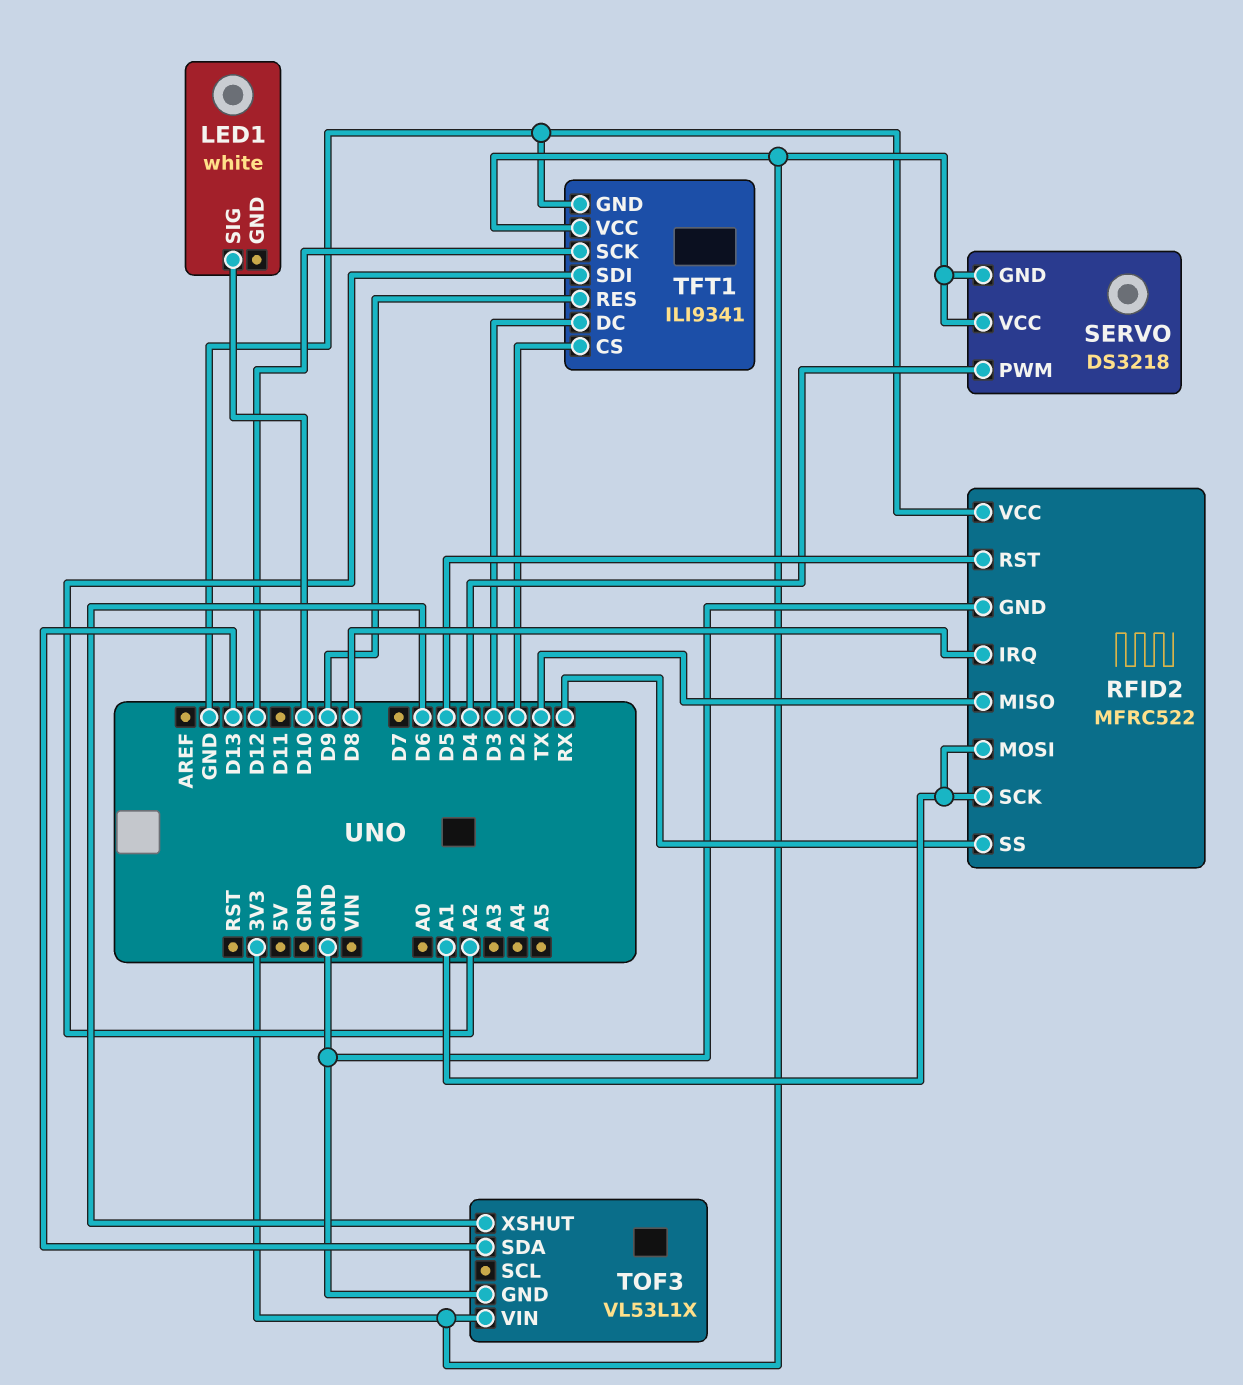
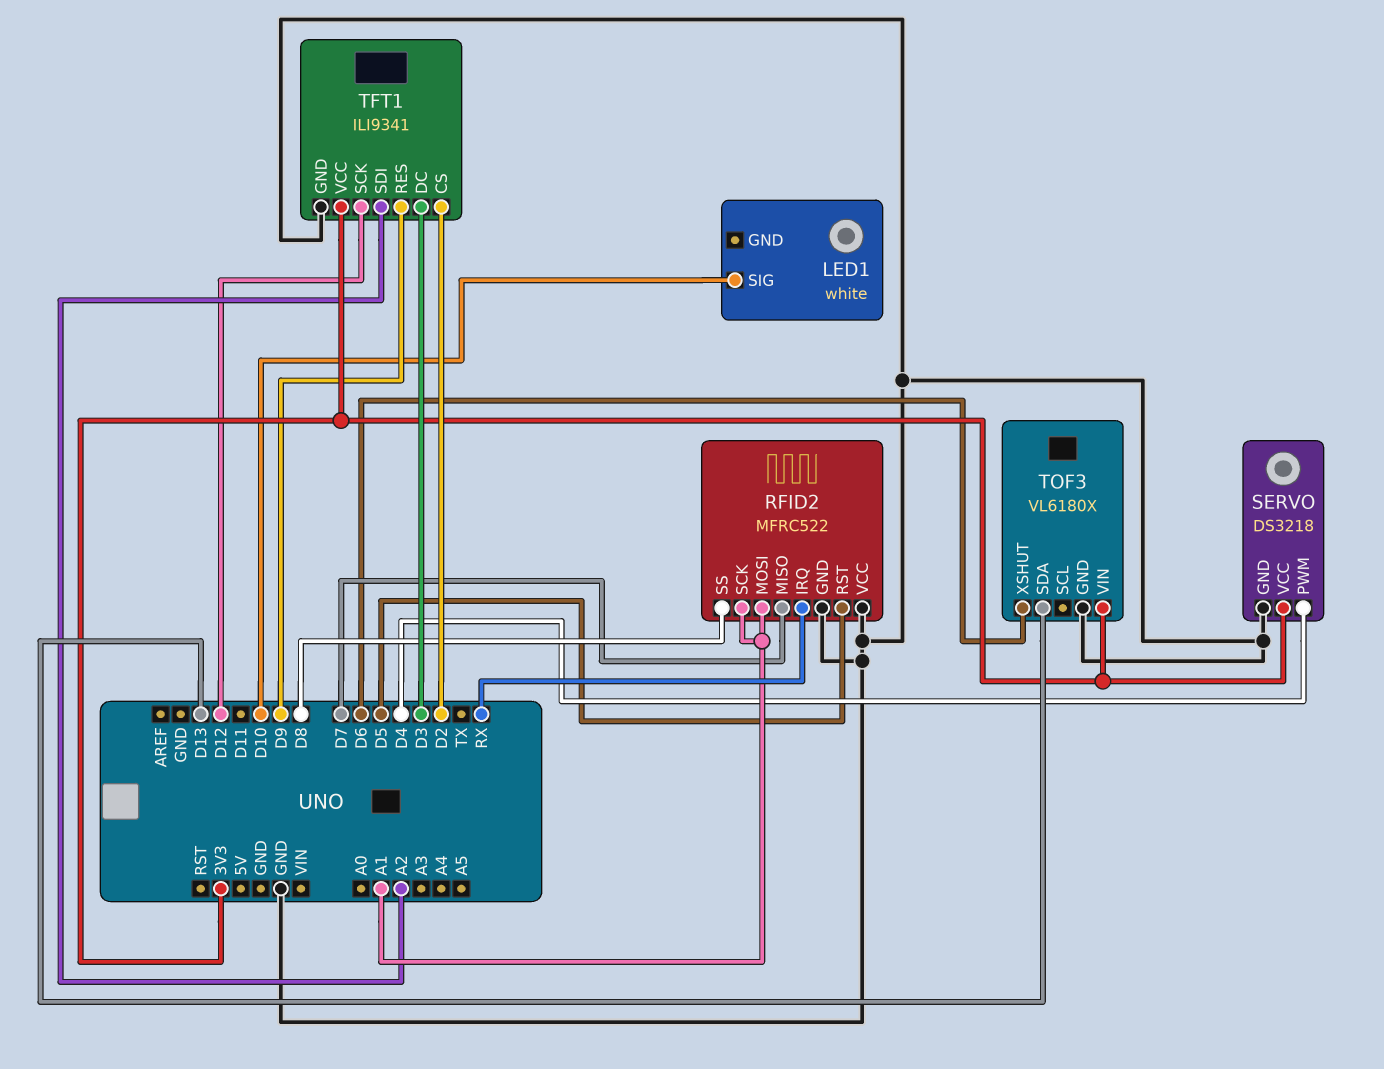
RFID2 pin IRQ: D8 -> RX
RFID2 pin MISO: TX -> D7
RFID2 pin SS: RX -> D8
SERVO pin GND: 3V3 -> GND
TOF3: VL53L1X -> VL6180X

